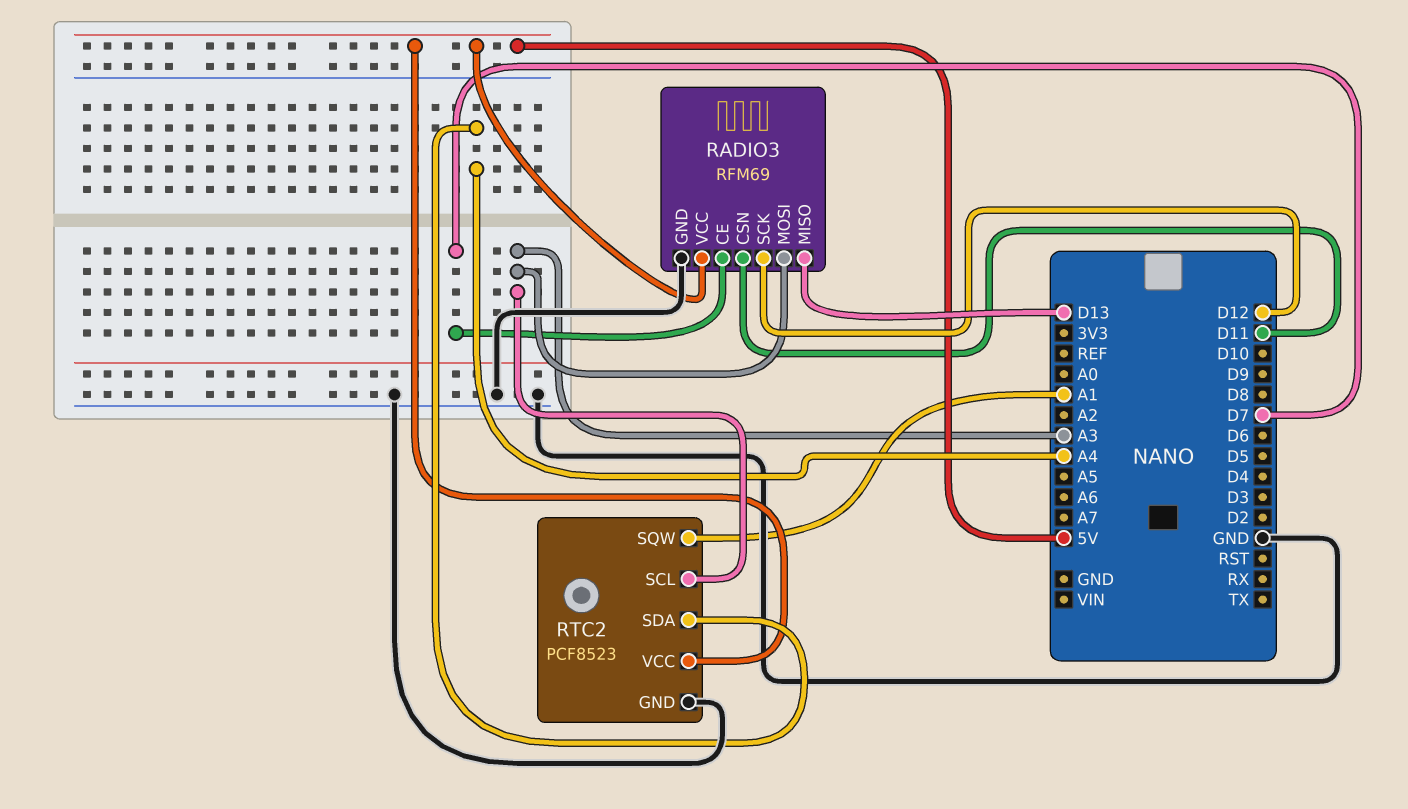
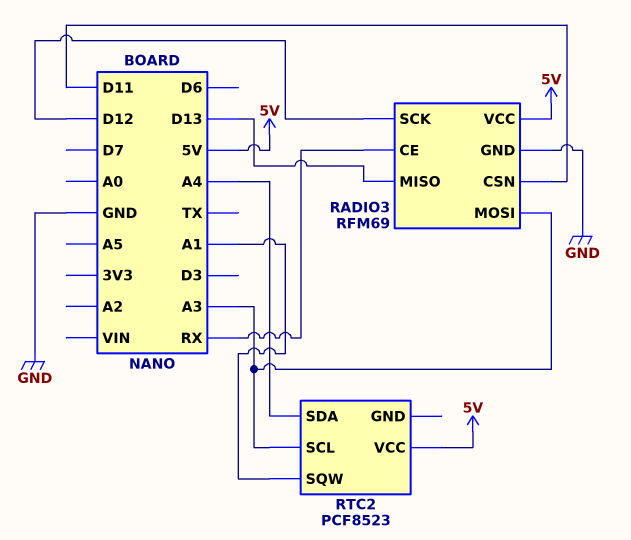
RADIO3 pin CE: D7 -> RX
RTC2 pin GND: GND -> none

